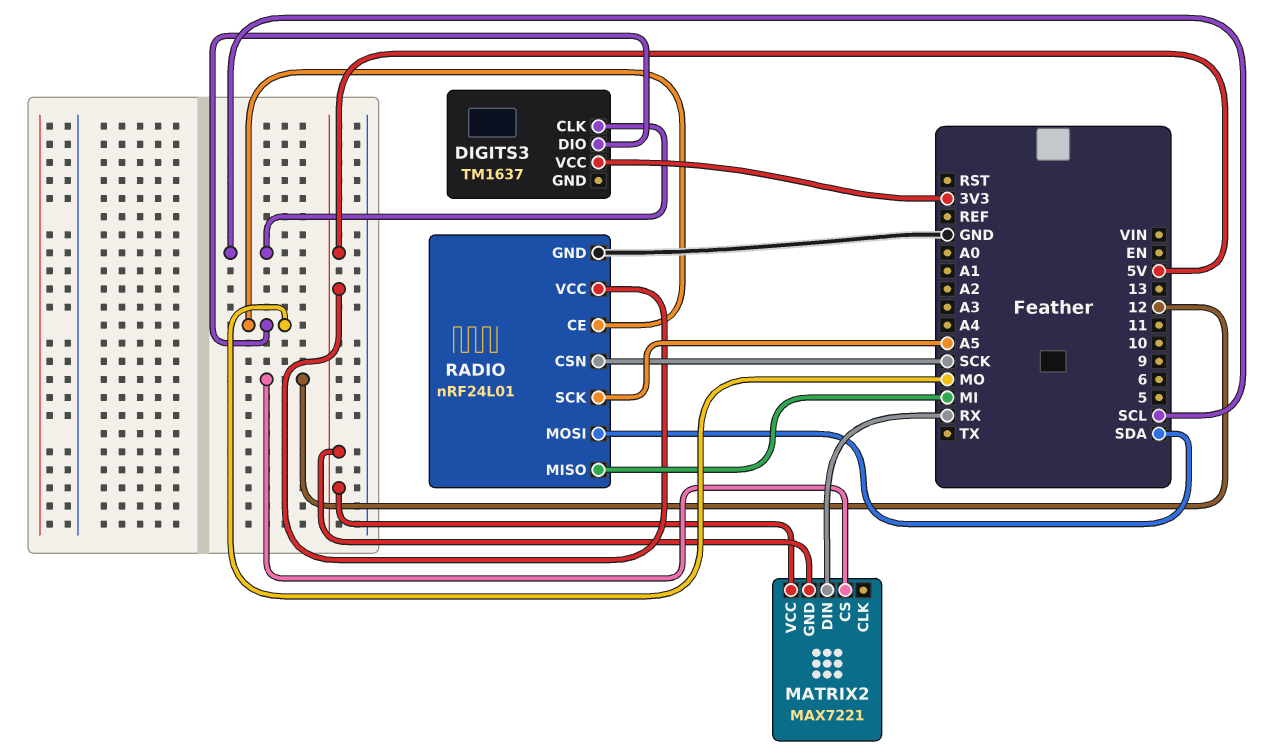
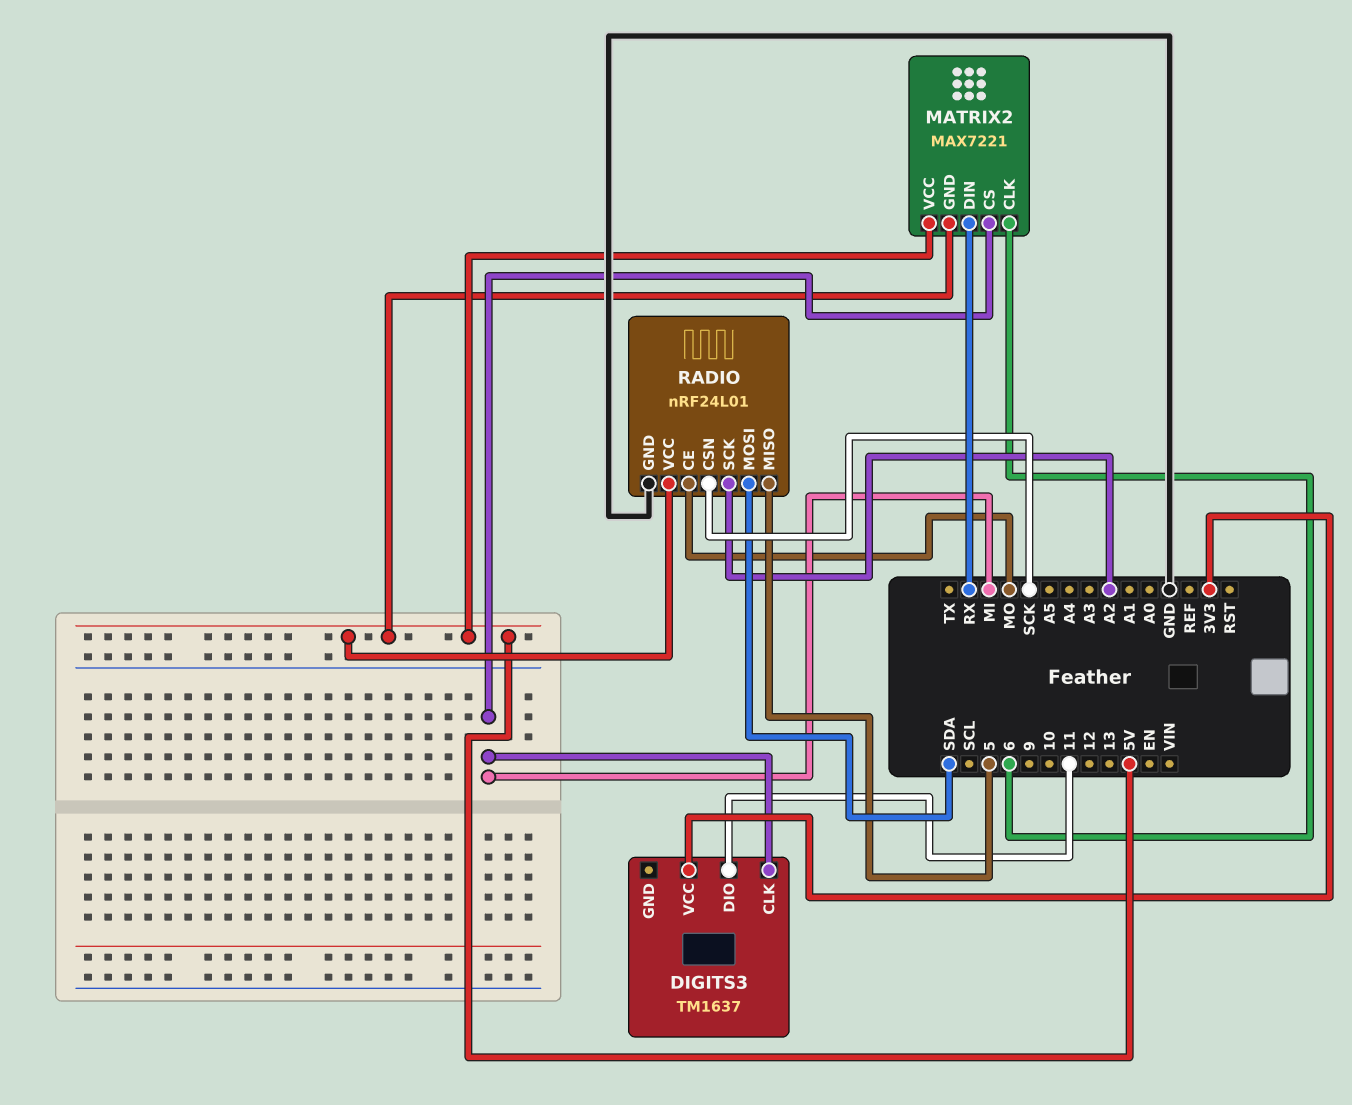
DIGITS3 pin CLK: SCL -> MI
DIGITS3 pin DIO: MO -> 11
MATRIX2 pin CLK: none -> 6
MATRIX2 pin CS: 12 -> MI
RADIO pin MISO: MI -> 5
RADIO pin SCK: A5 -> A2

